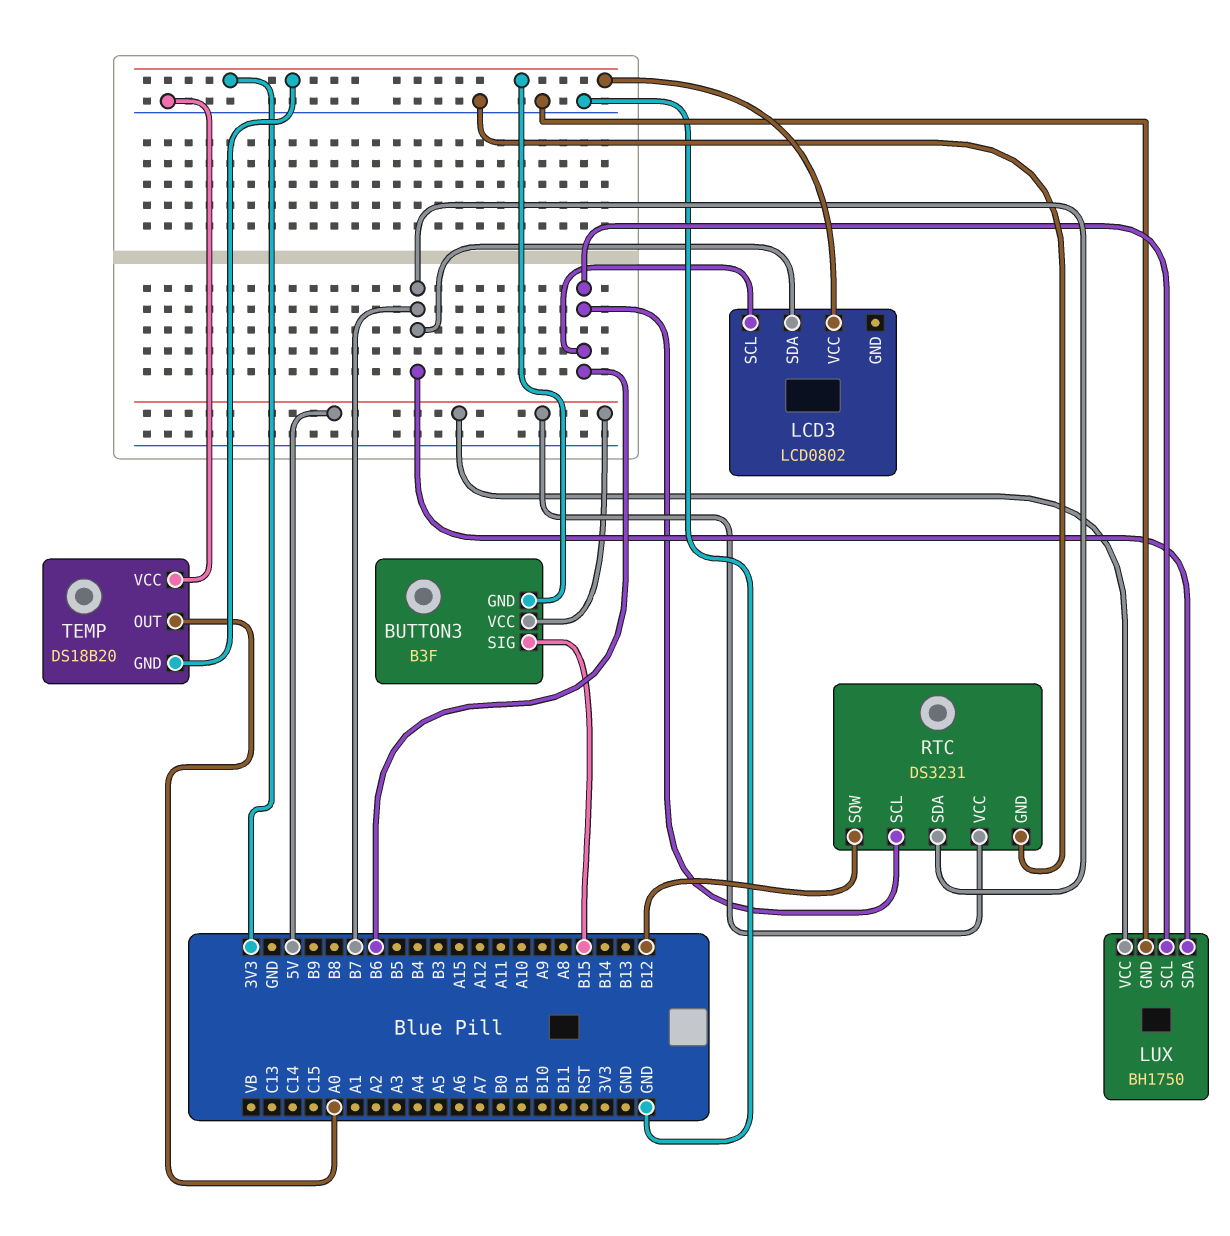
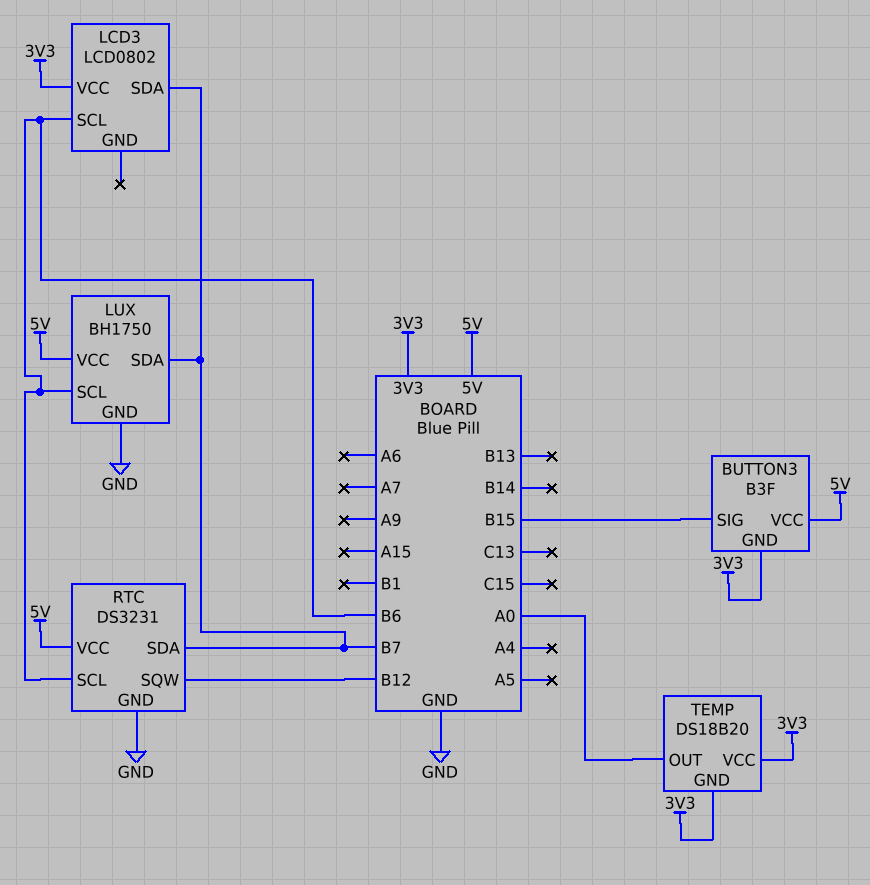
TEMP pin VCC: GND -> 3V3

